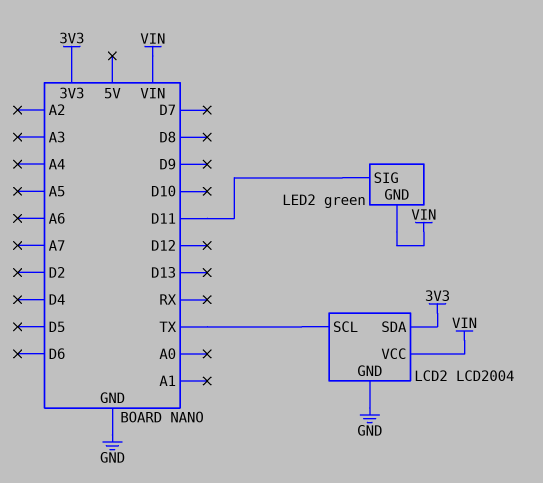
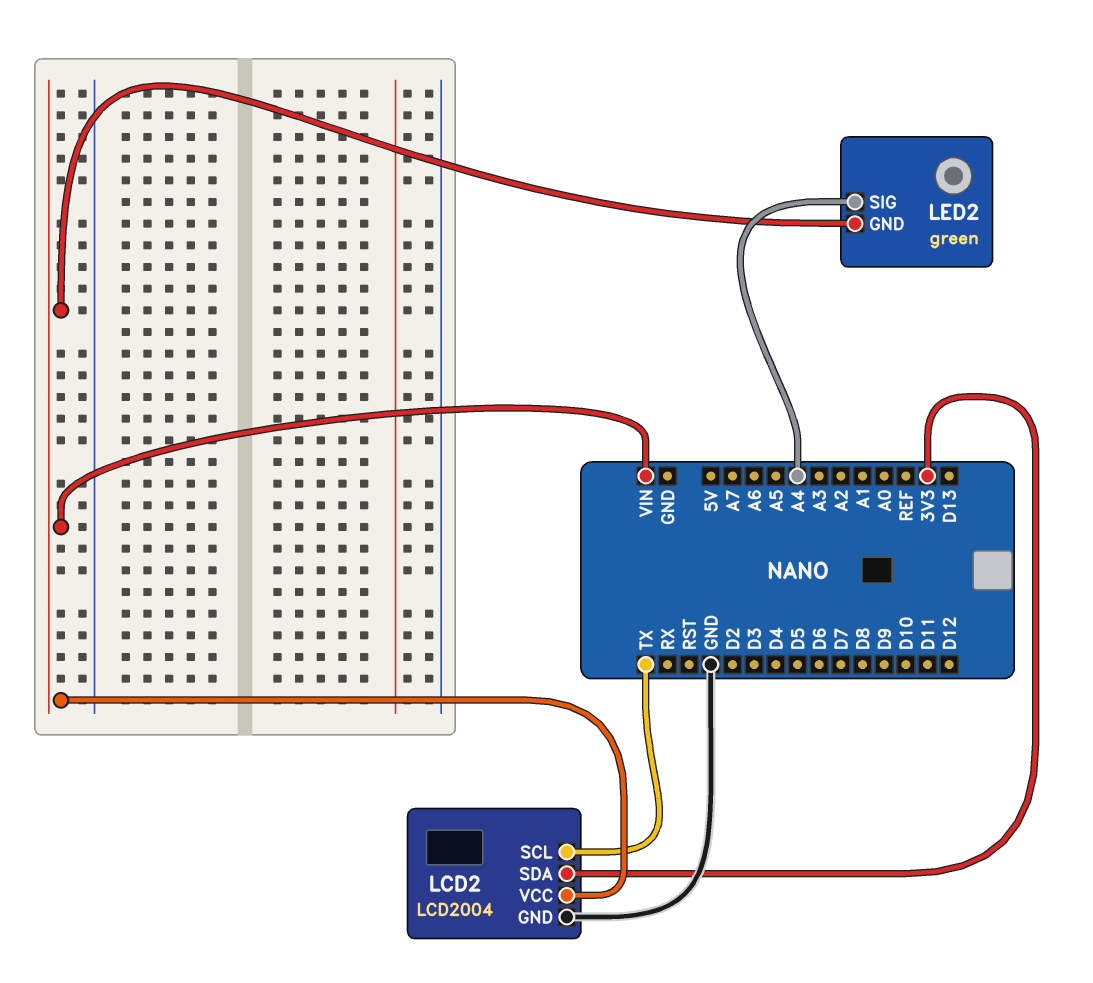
LED2 pin SIG: D11 -> A4

